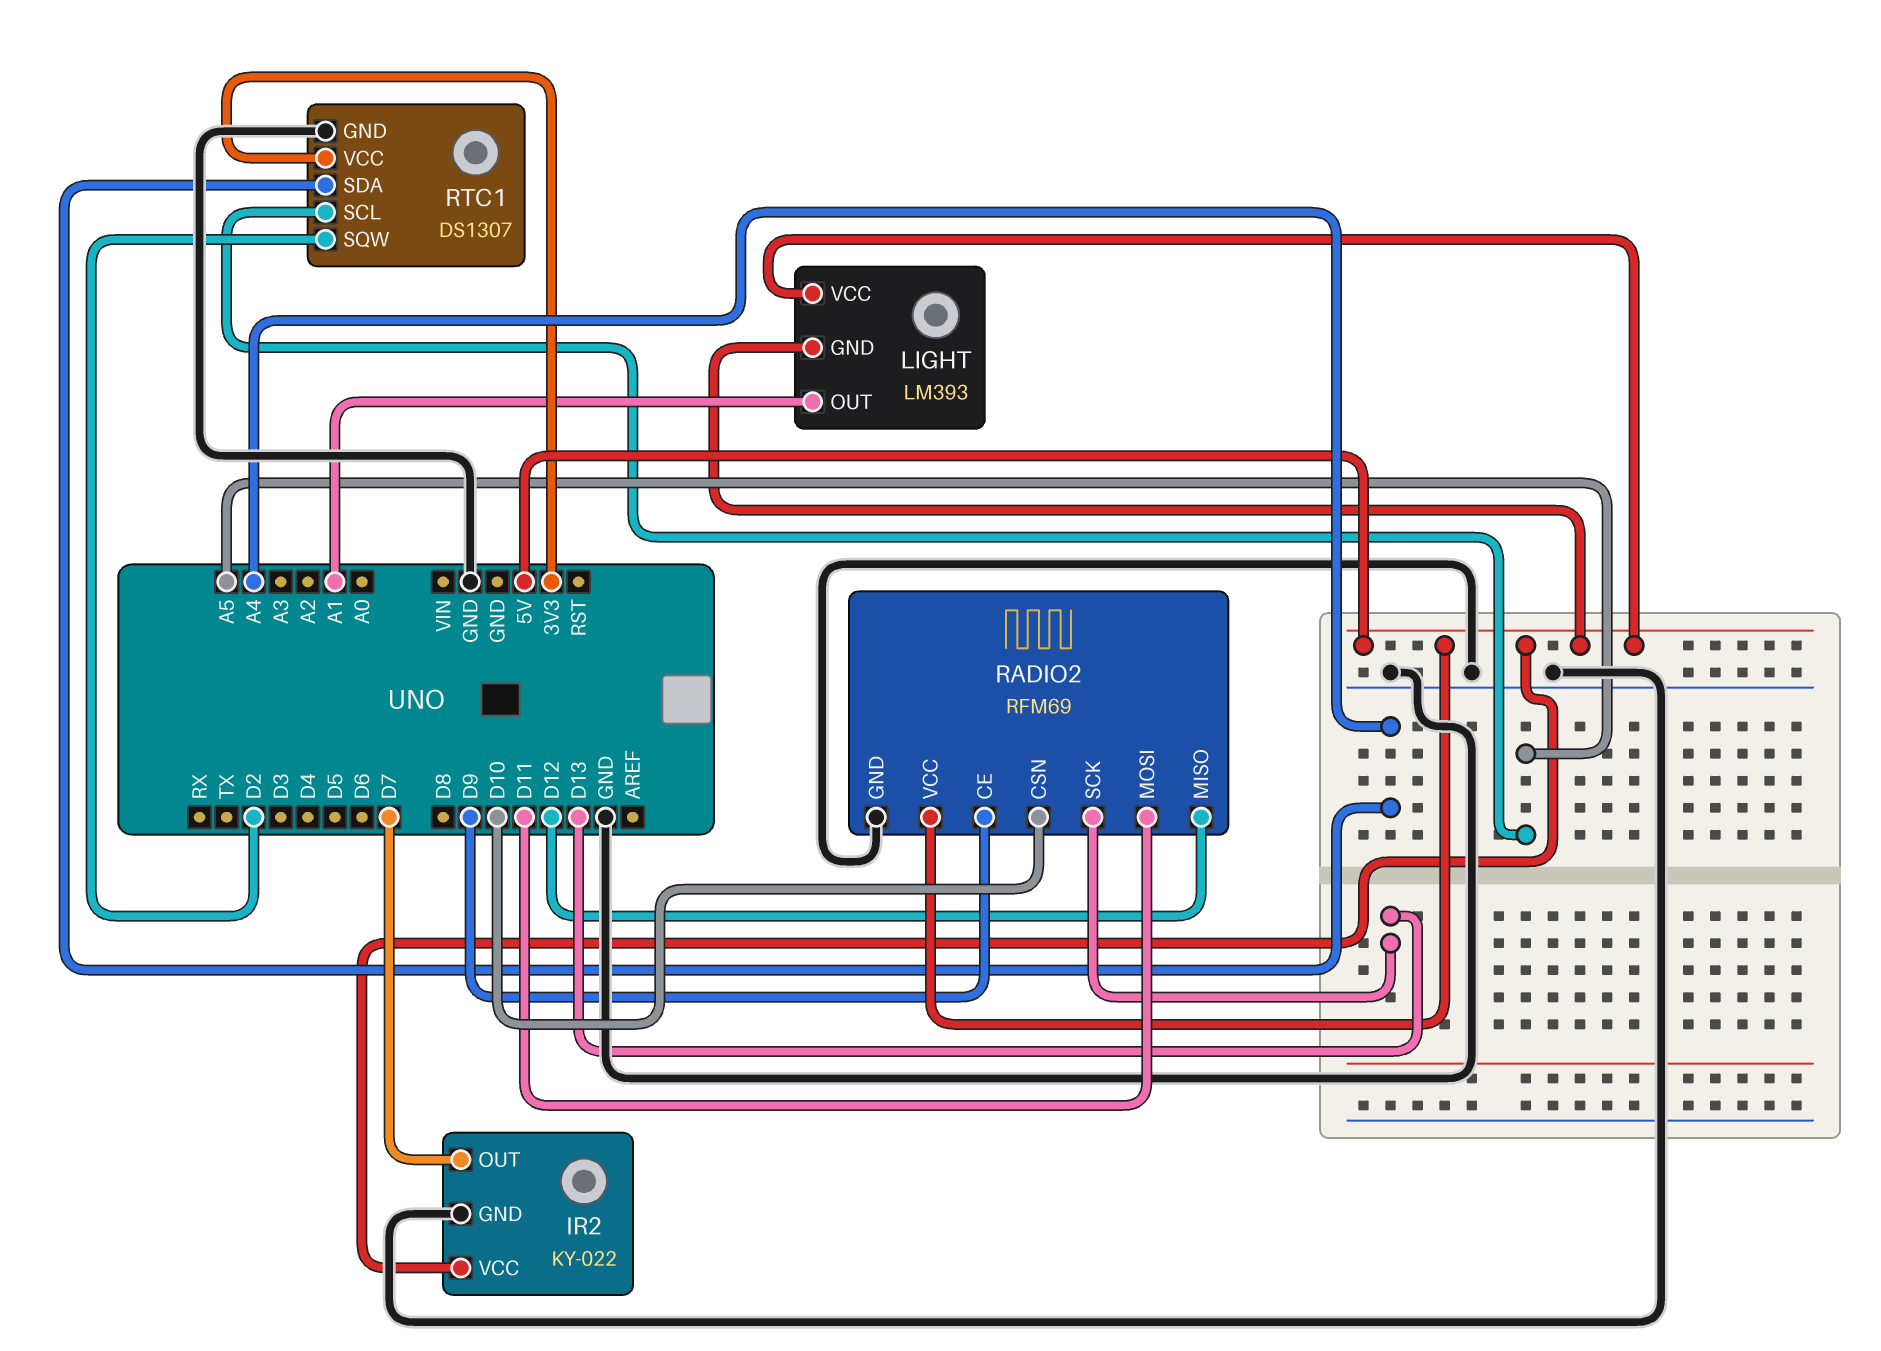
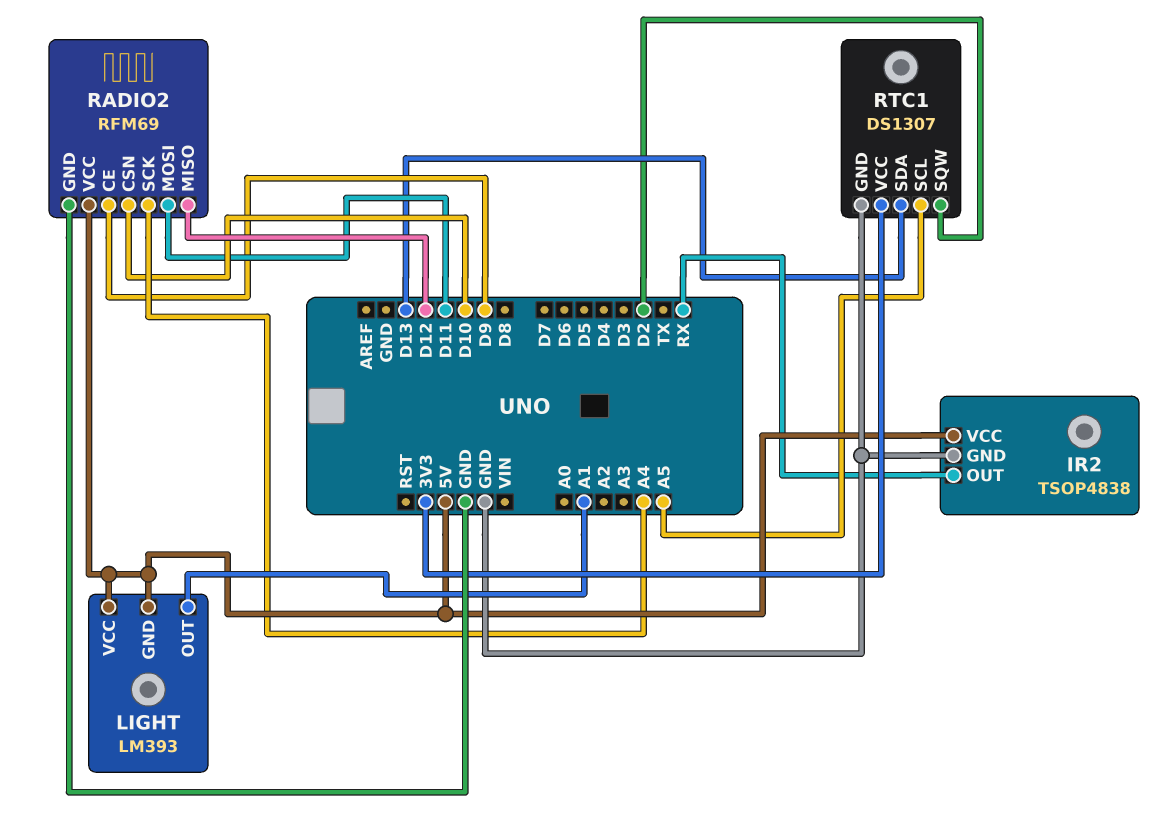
IR2: KY-022 -> TSOP4838
IR2 pin OUT: D7 -> RX
RADIO2 pin SCK: D13 -> A4
RTC1 pin SDA: A4 -> D13

